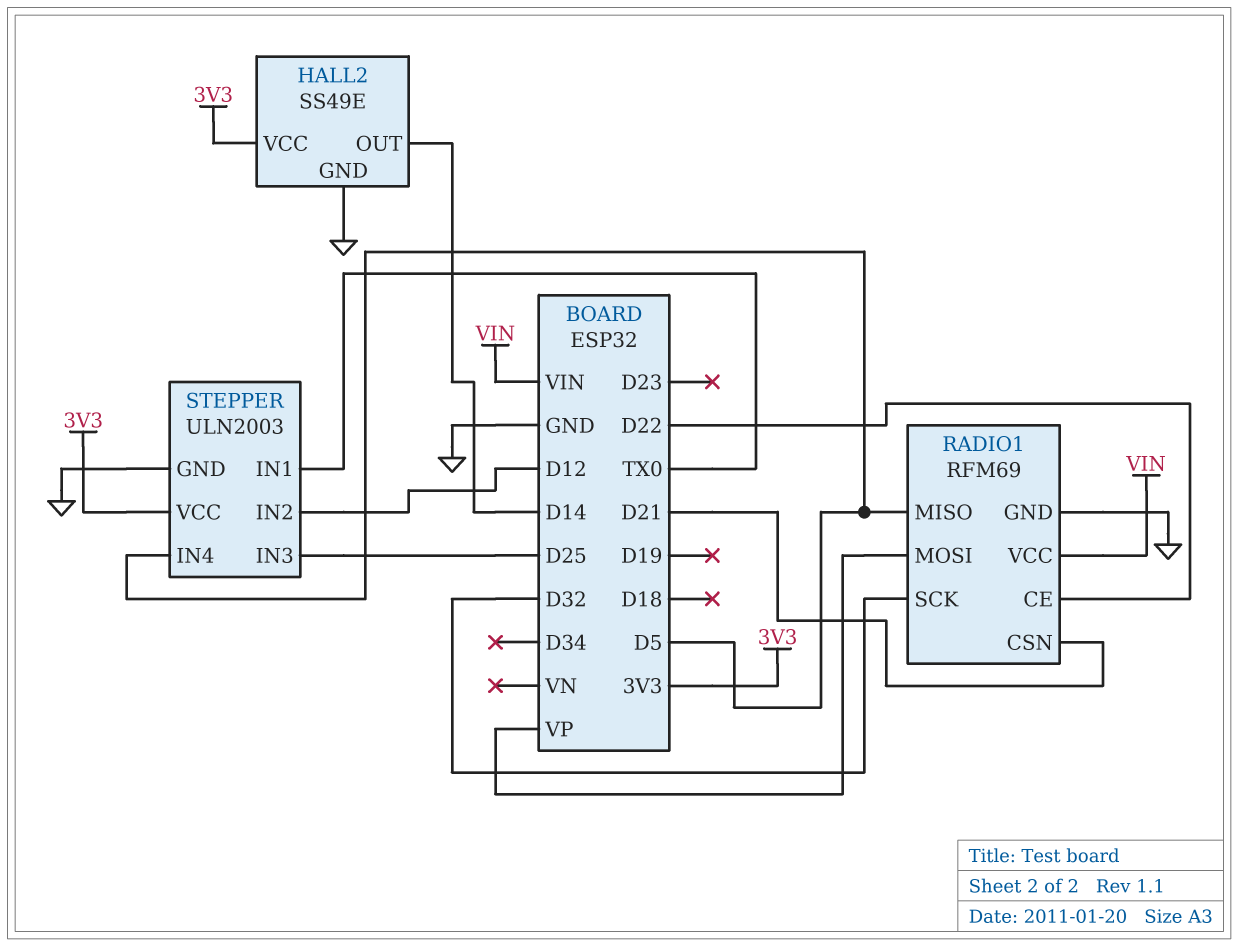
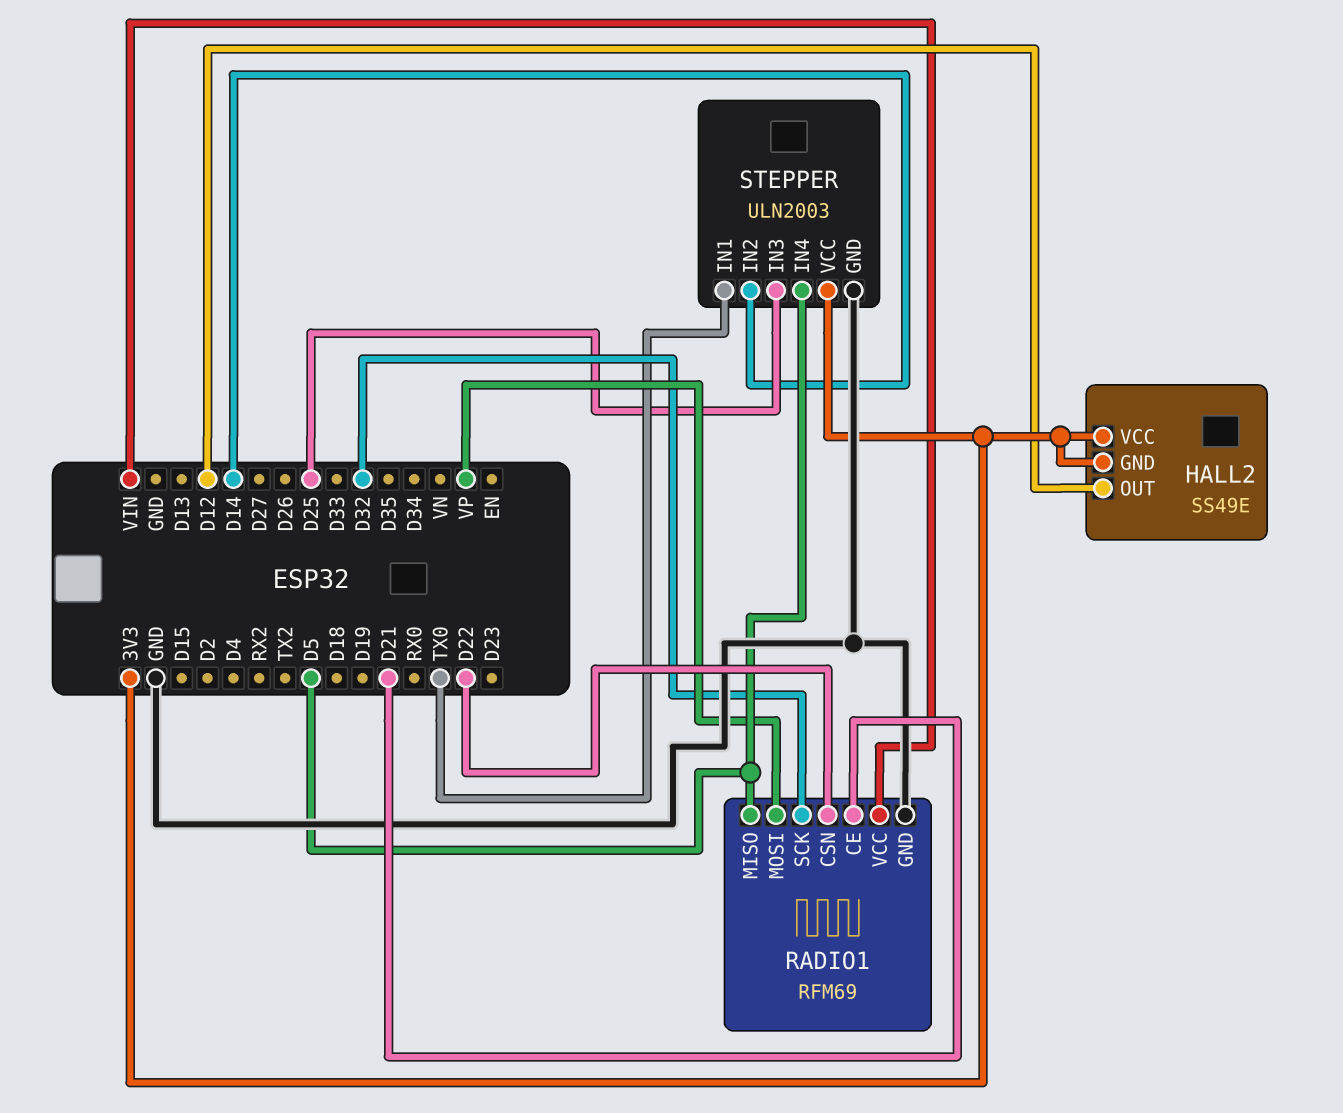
HALL2 pin GND: GND -> 3V3
HALL2 pin OUT: D14 -> D12
RADIO1 pin CE: D22 -> D21
RADIO1 pin CSN: D21 -> D22
STEPPER pin IN2: D12 -> D14

